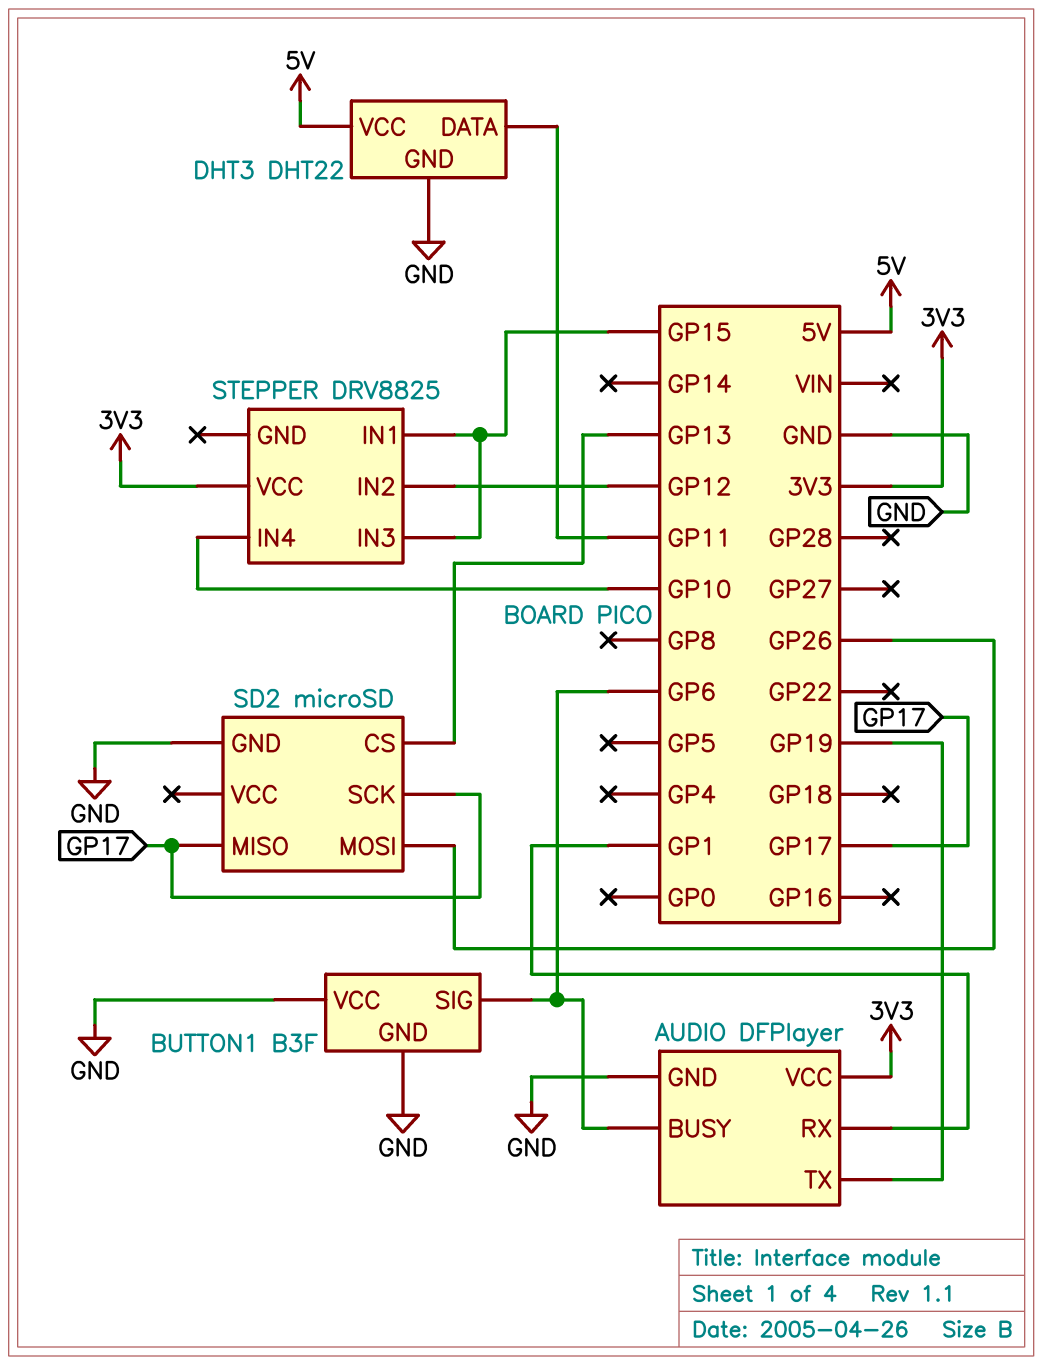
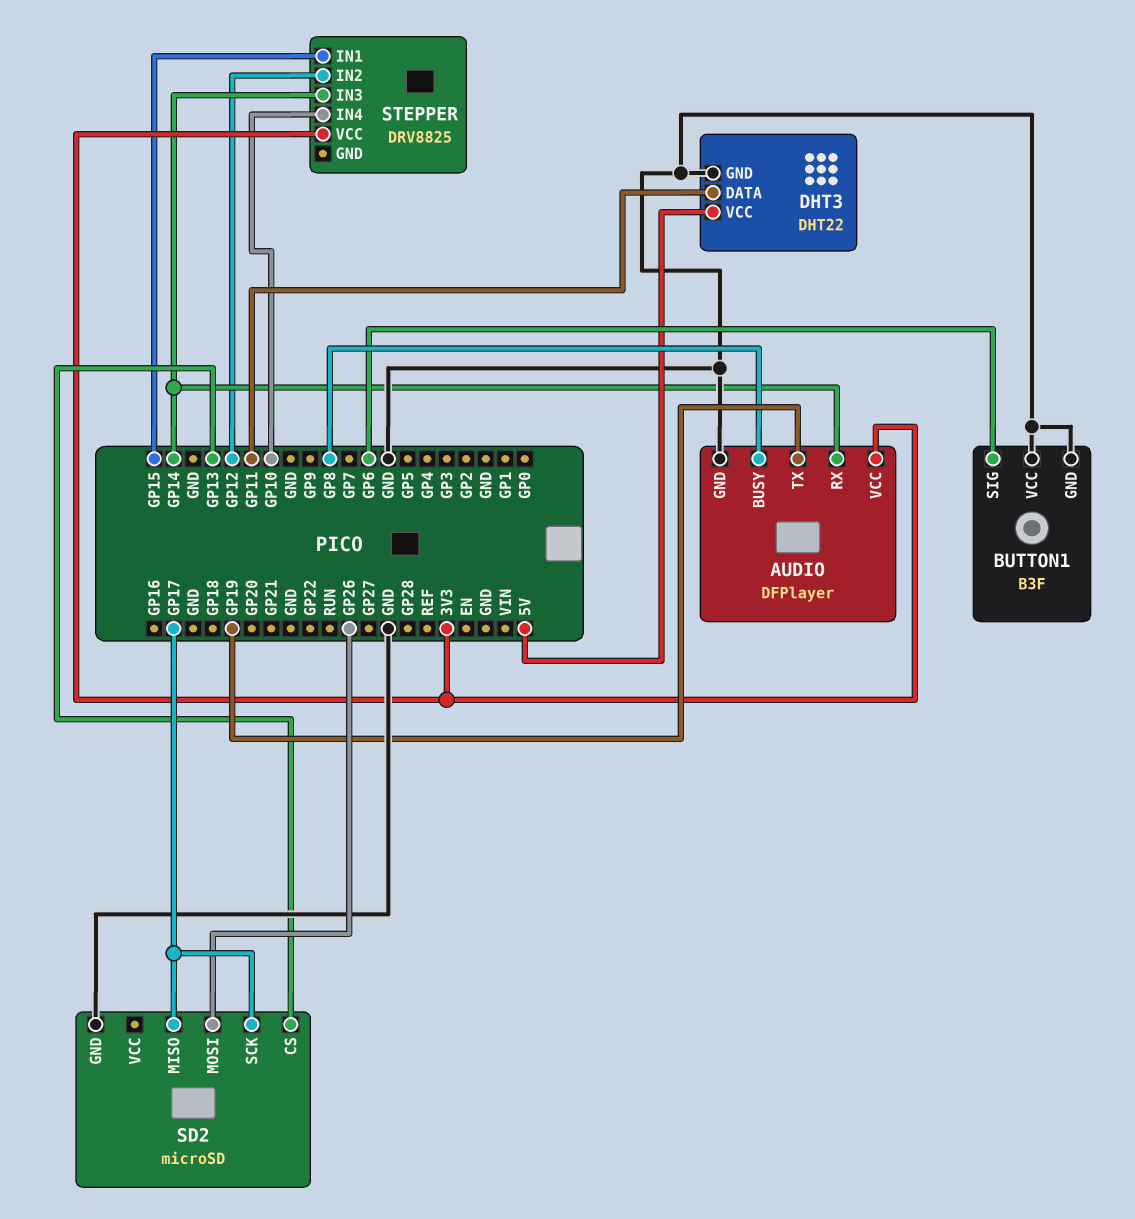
AUDIO pin BUSY: GP6 -> GP8
AUDIO pin RX: GP1 -> GP14
STEPPER pin IN3: GP15 -> GP14

